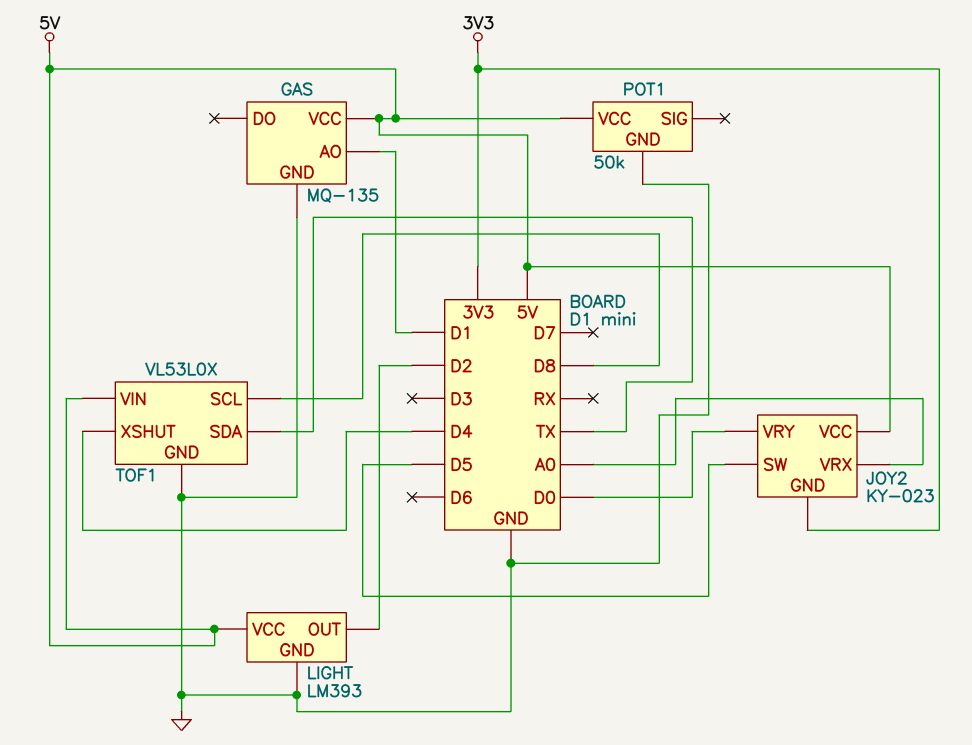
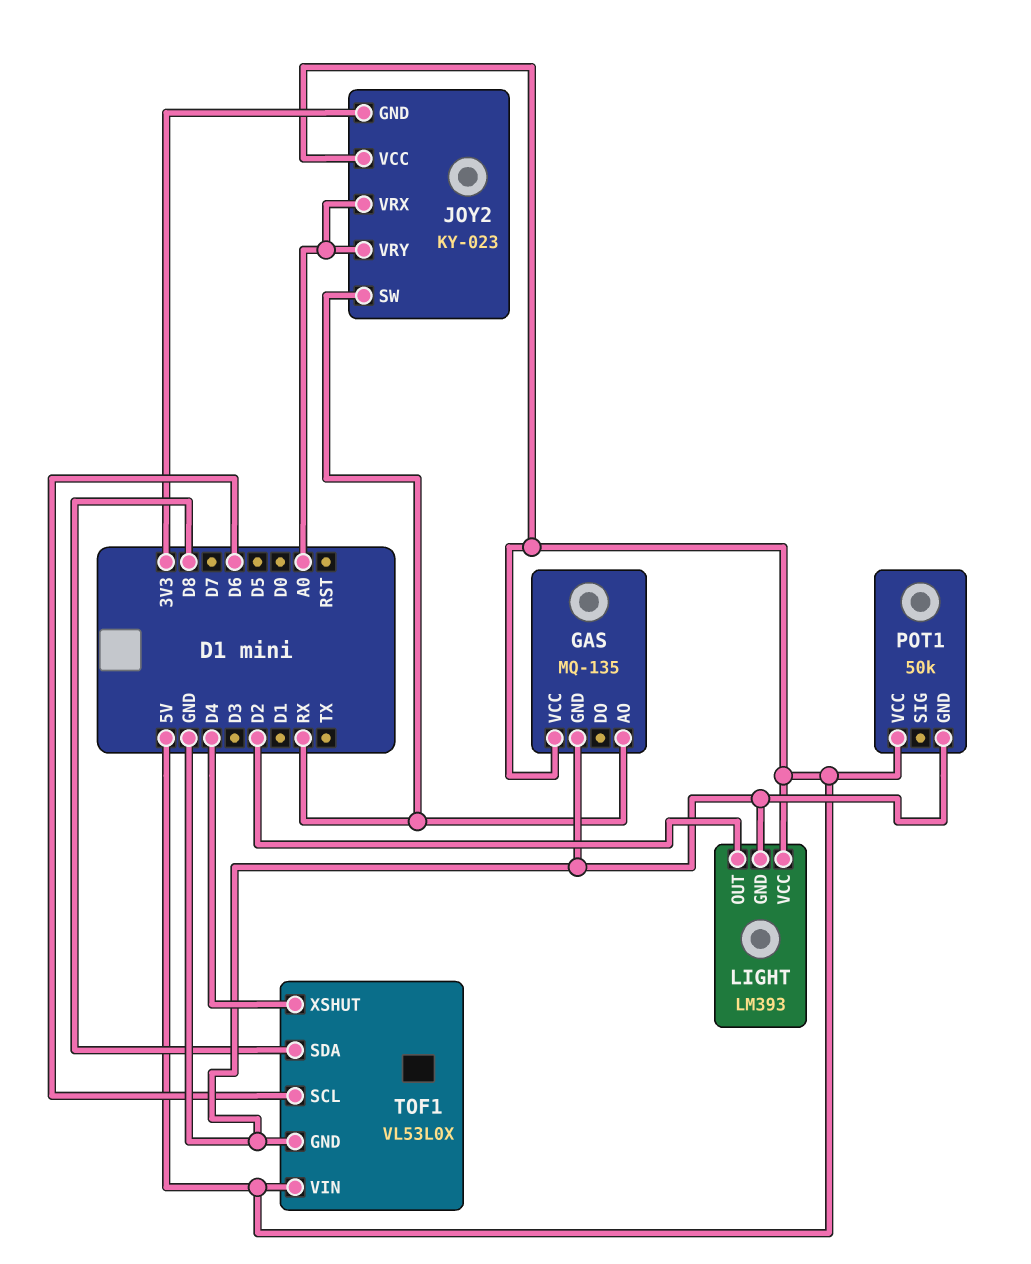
GAS pin AO: D1 -> RX
JOY2 pin SW: D5 -> RX
JOY2 pin VRY: D0 -> A0
TOF1 pin SCL: D8 -> D6
TOF1 pin SDA: TX -> D8

